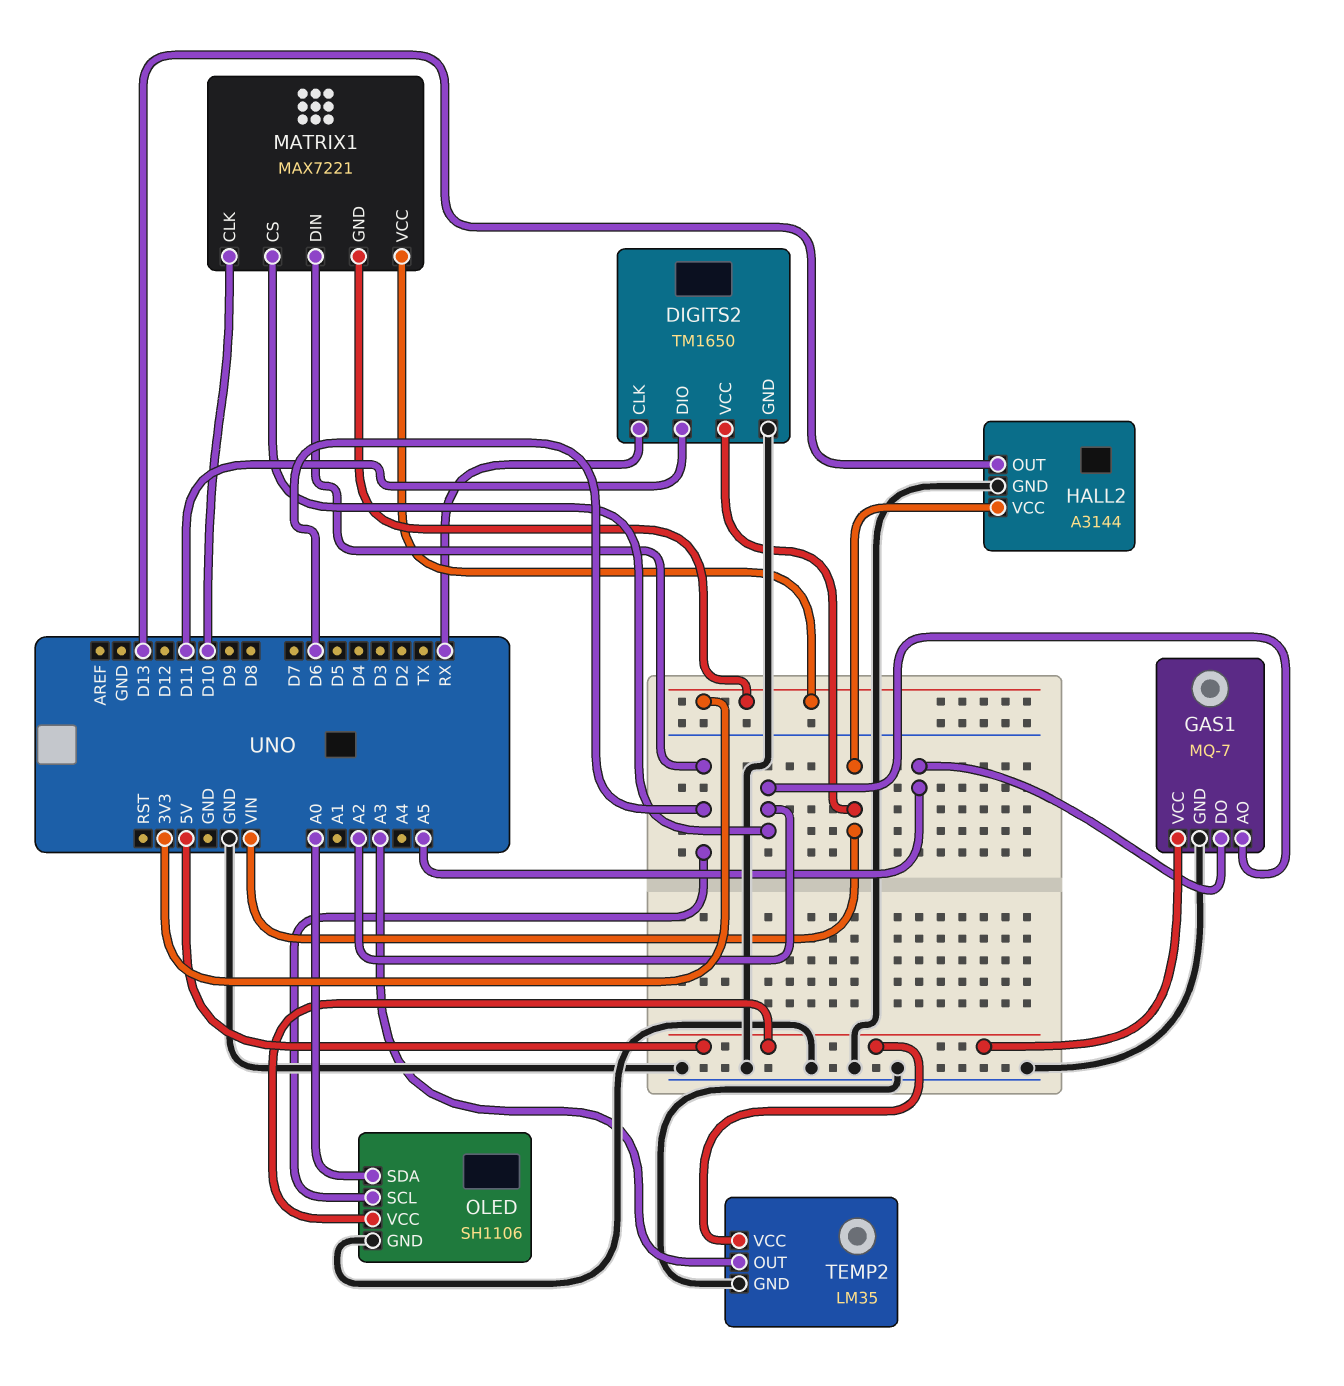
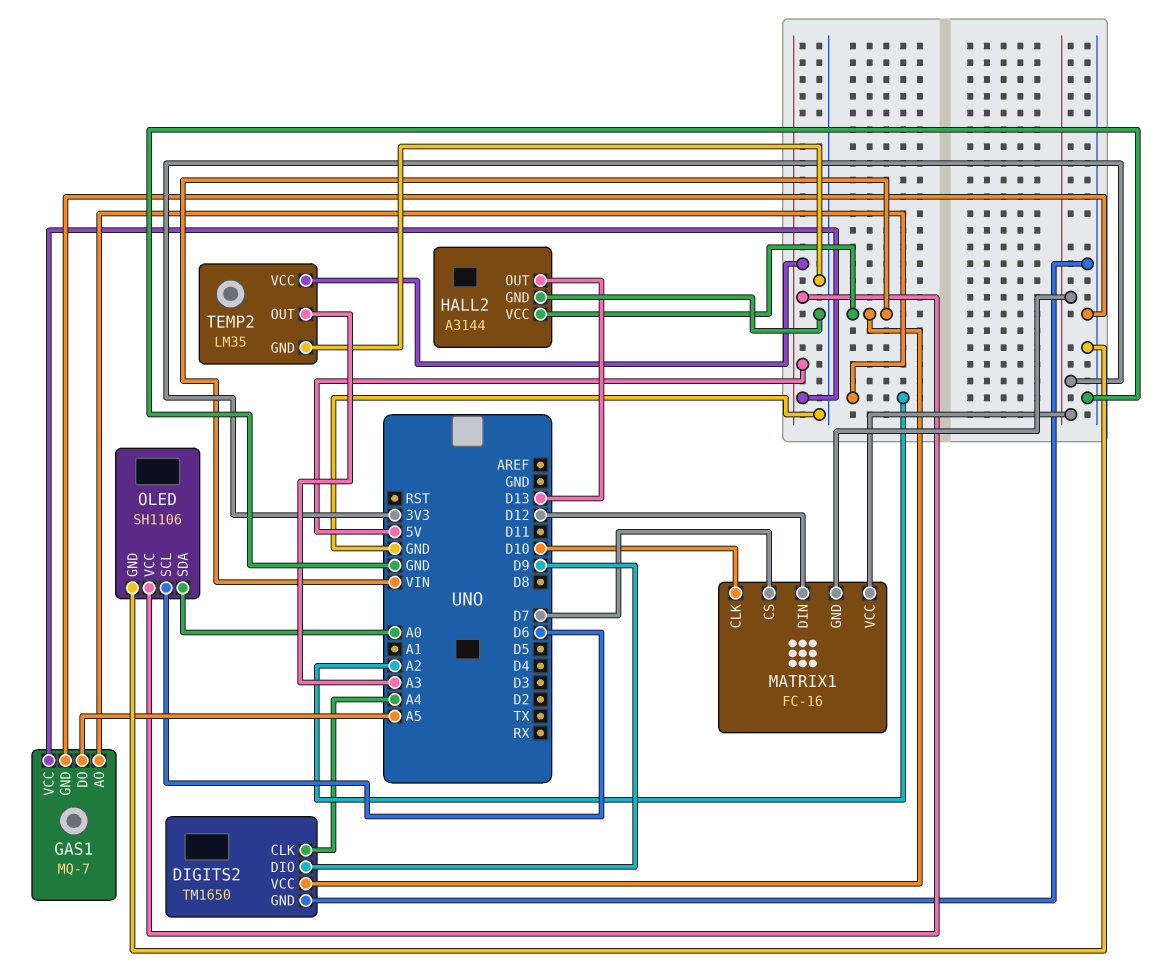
DIGITS2 pin CLK: RX -> A4
DIGITS2 pin DIO: D11 -> D9
MATRIX1: MAX7221 -> FC-16
MATRIX1 pin CS: A2 -> D7
MATRIX1 pin DIN: D6 -> D12

